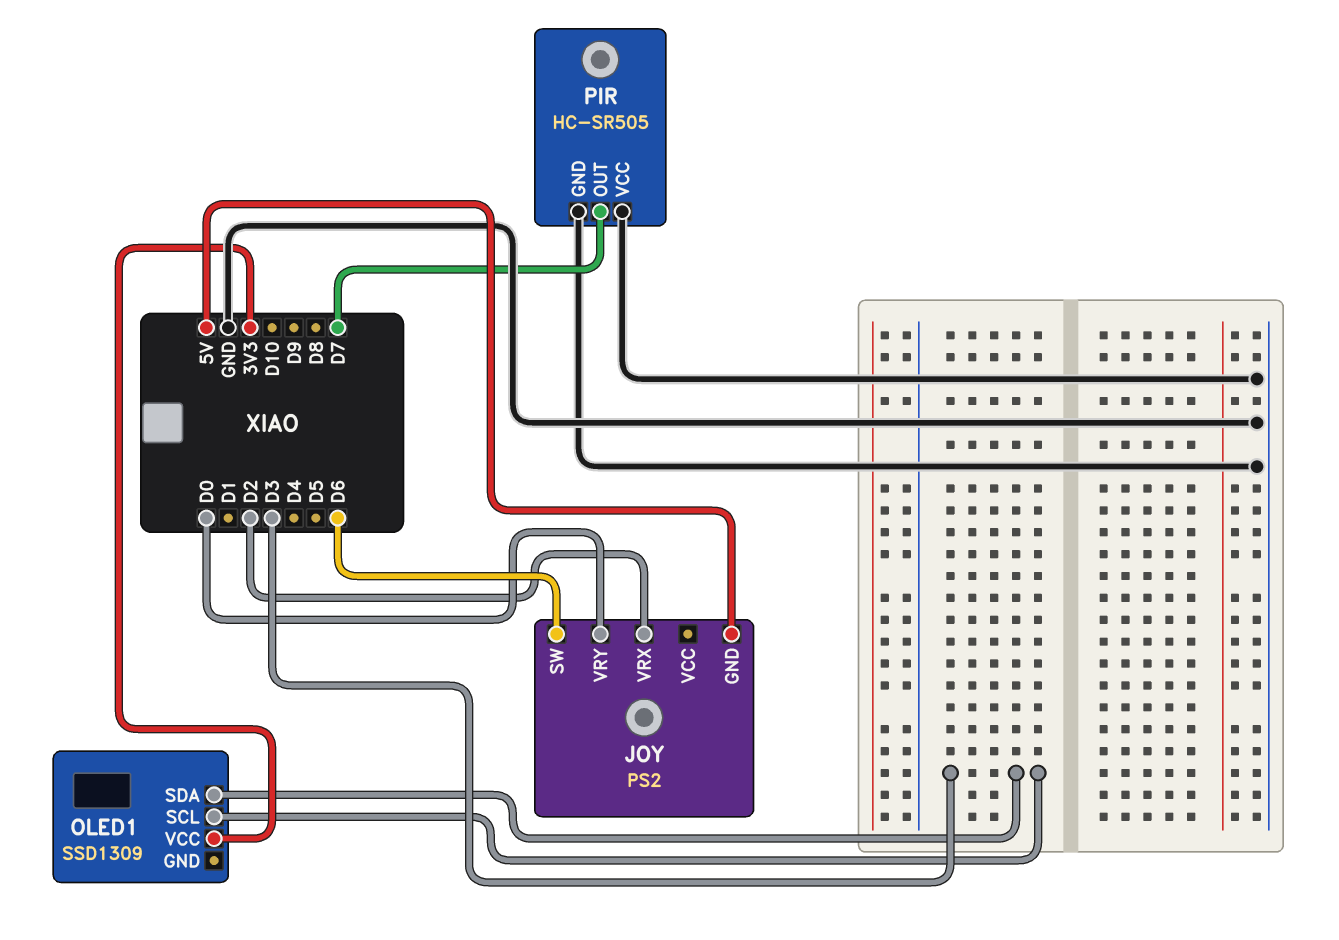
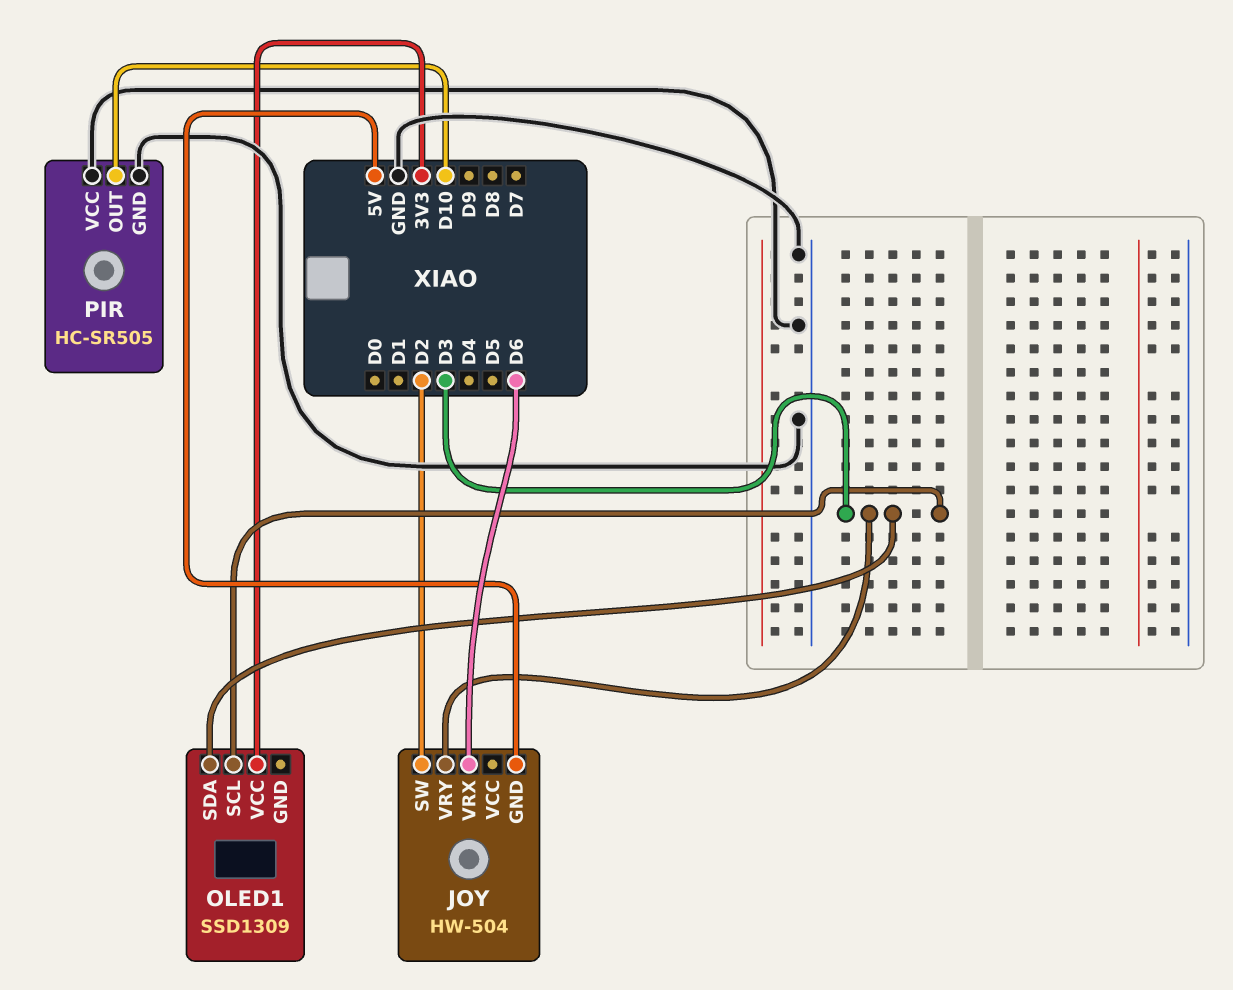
JOY: PS2 -> HW-504
JOY pin SW: D6 -> D2
JOY pin VRX: D2 -> D6
JOY pin VRY: D0 -> D3
PIR pin OUT: D7 -> D10

